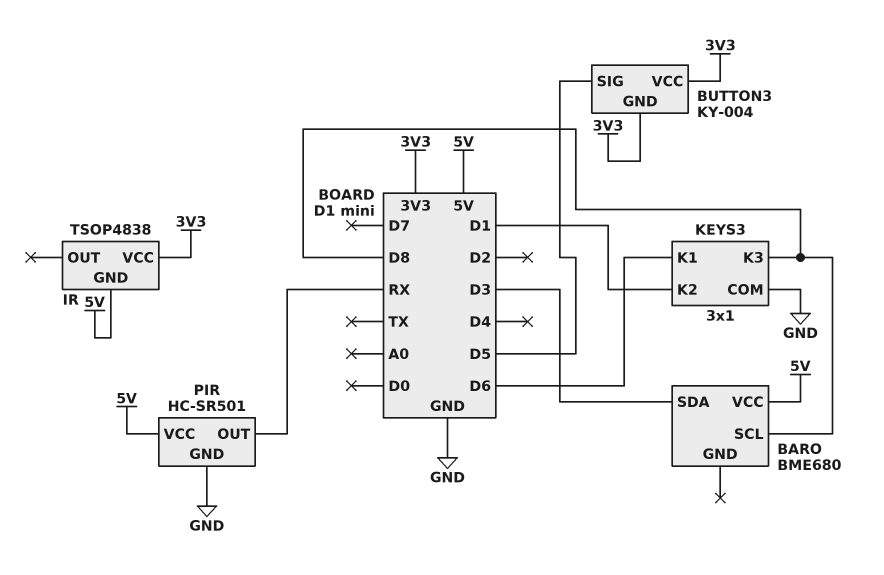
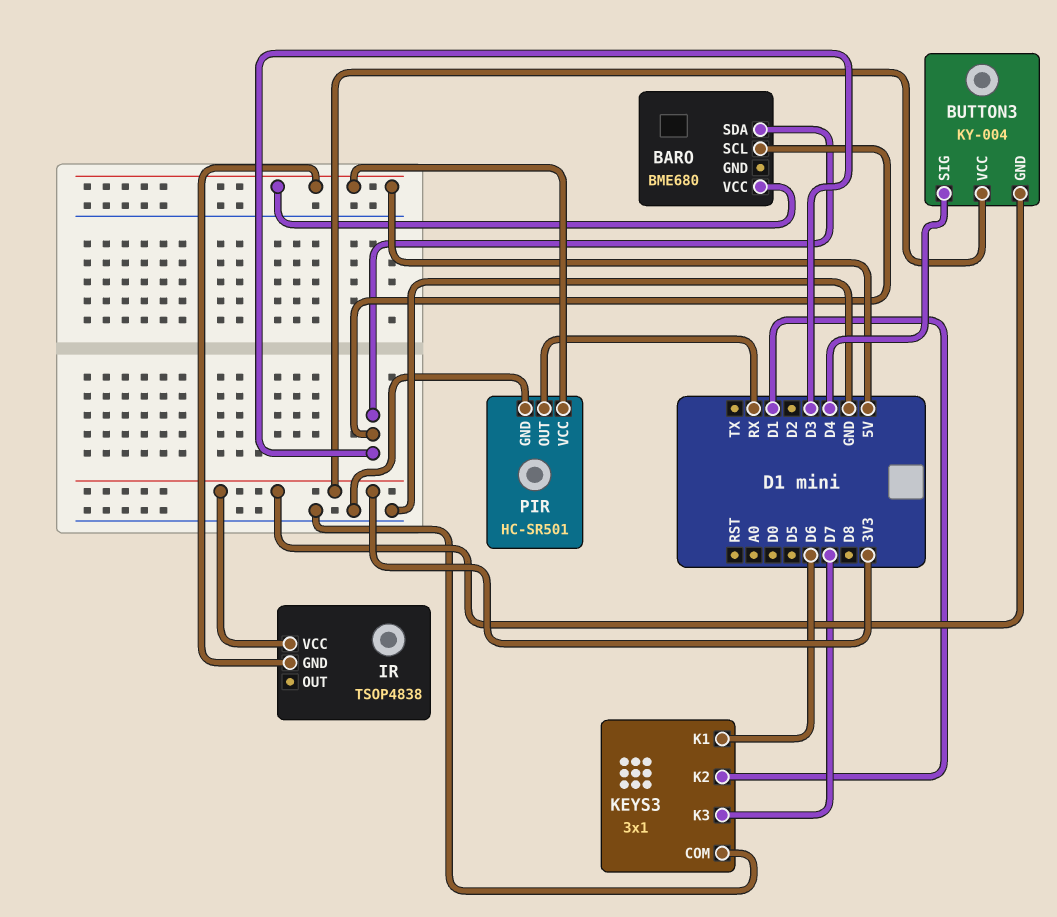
BARO pin SCL: D8 -> D3
BUTTON3 pin SIG: D5 -> D4
KEYS3 pin K3: D8 -> D7

